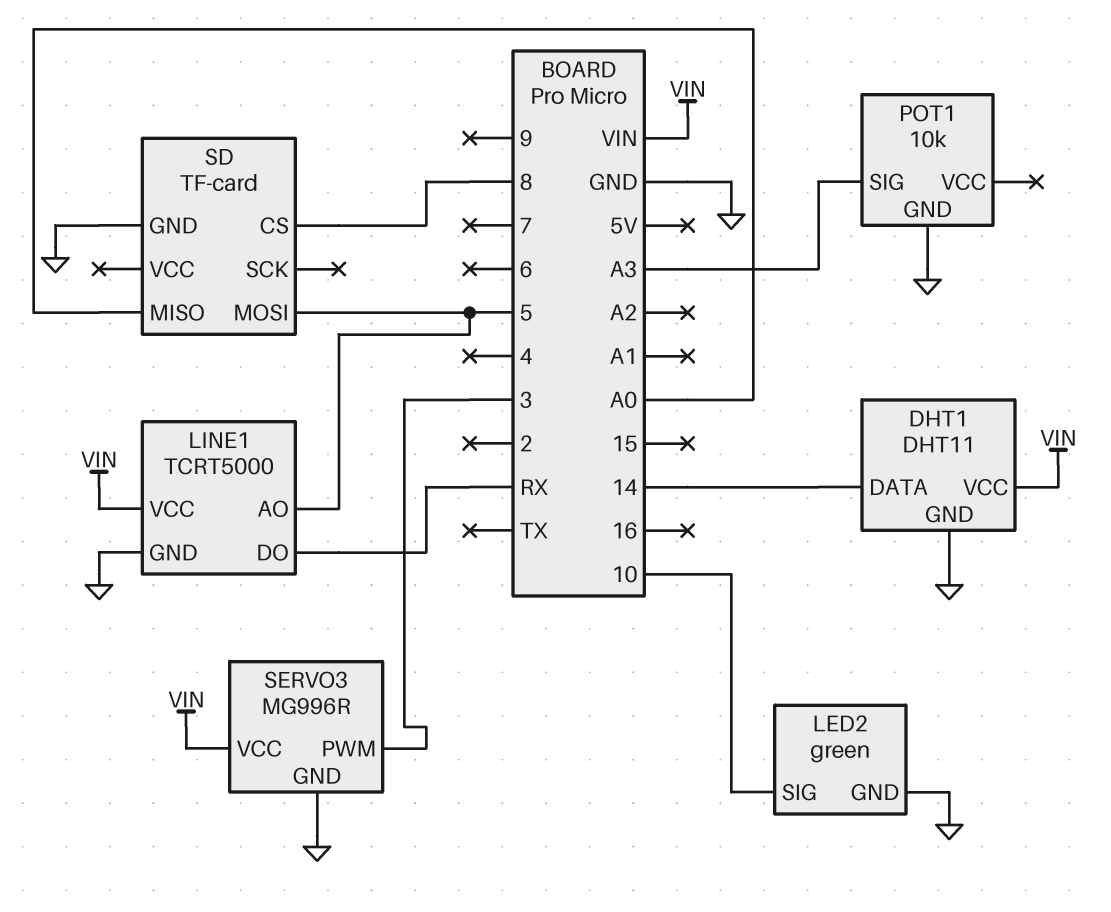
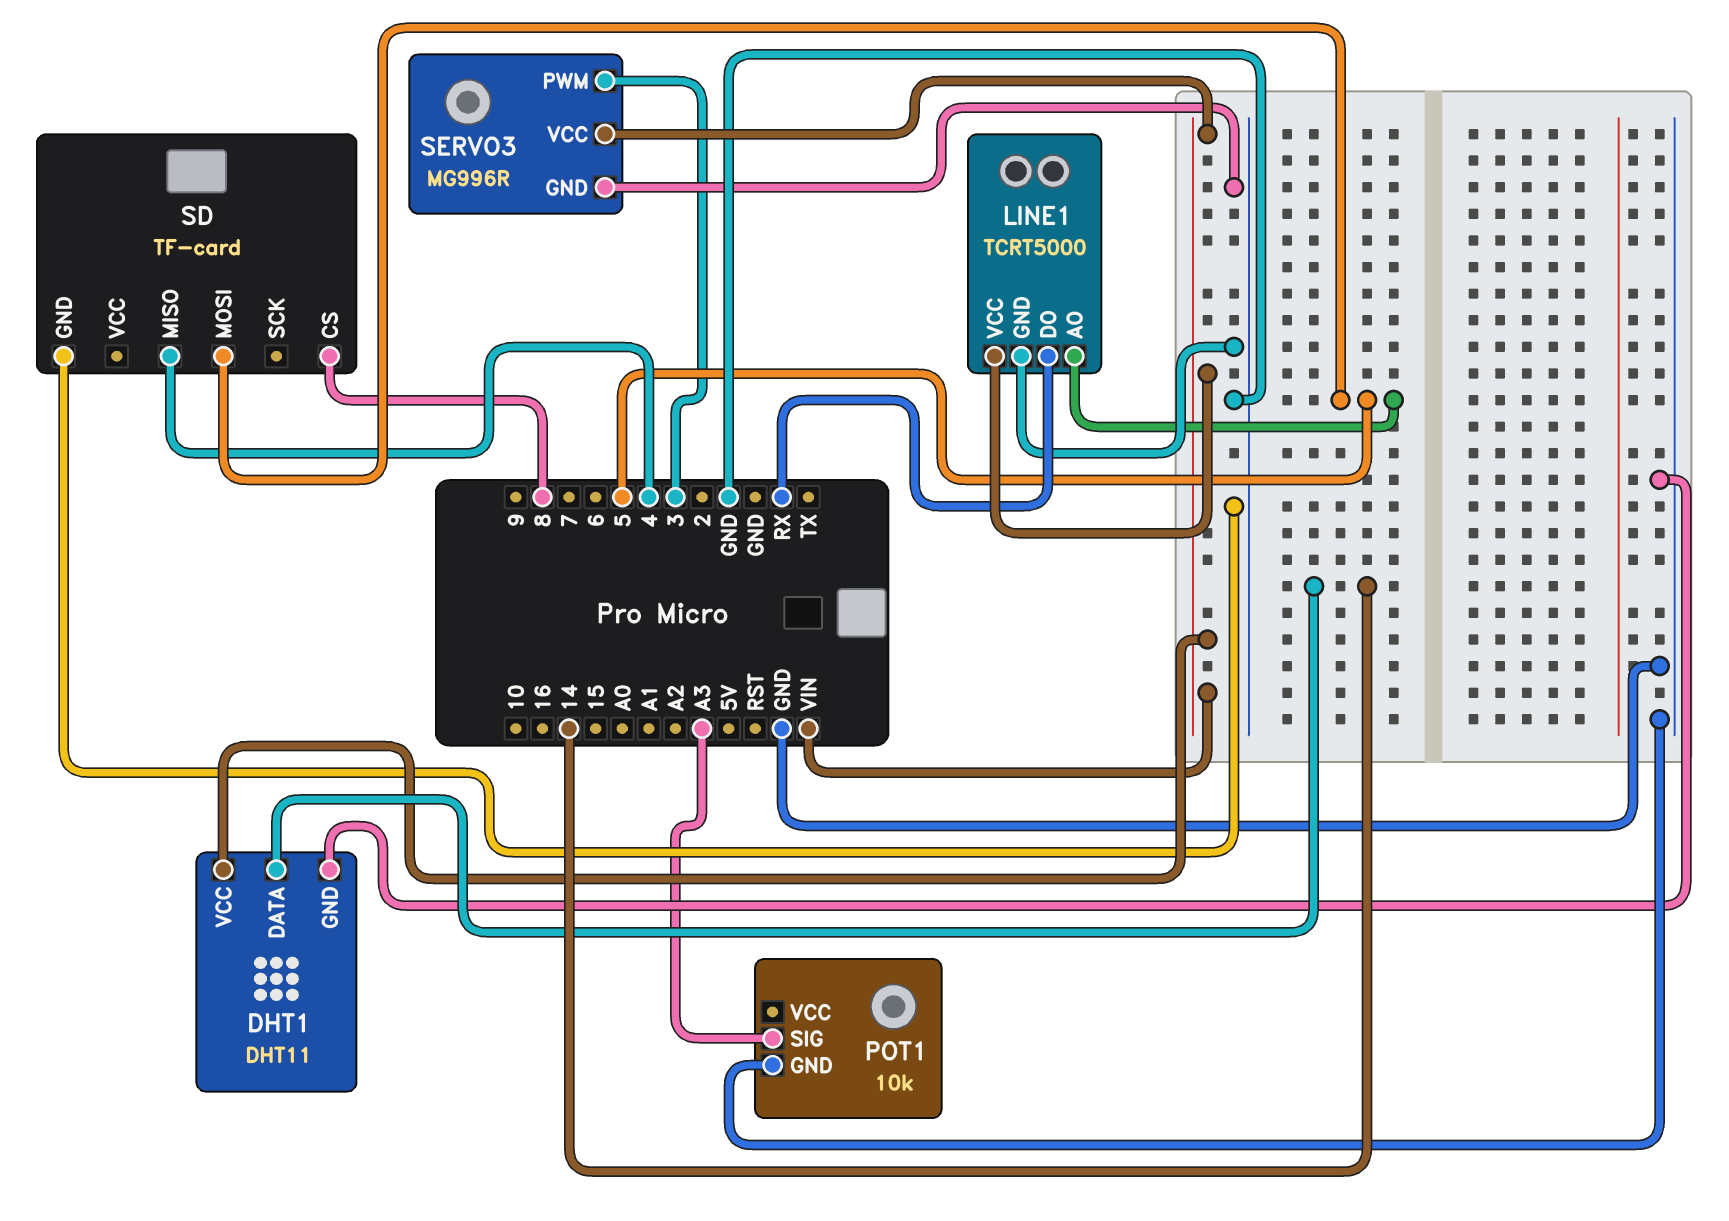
LED2: green -> none
LED2 pin GND: GND -> none
LED2 pin SIG: 10 -> none
SD pin MISO: A0 -> 4

